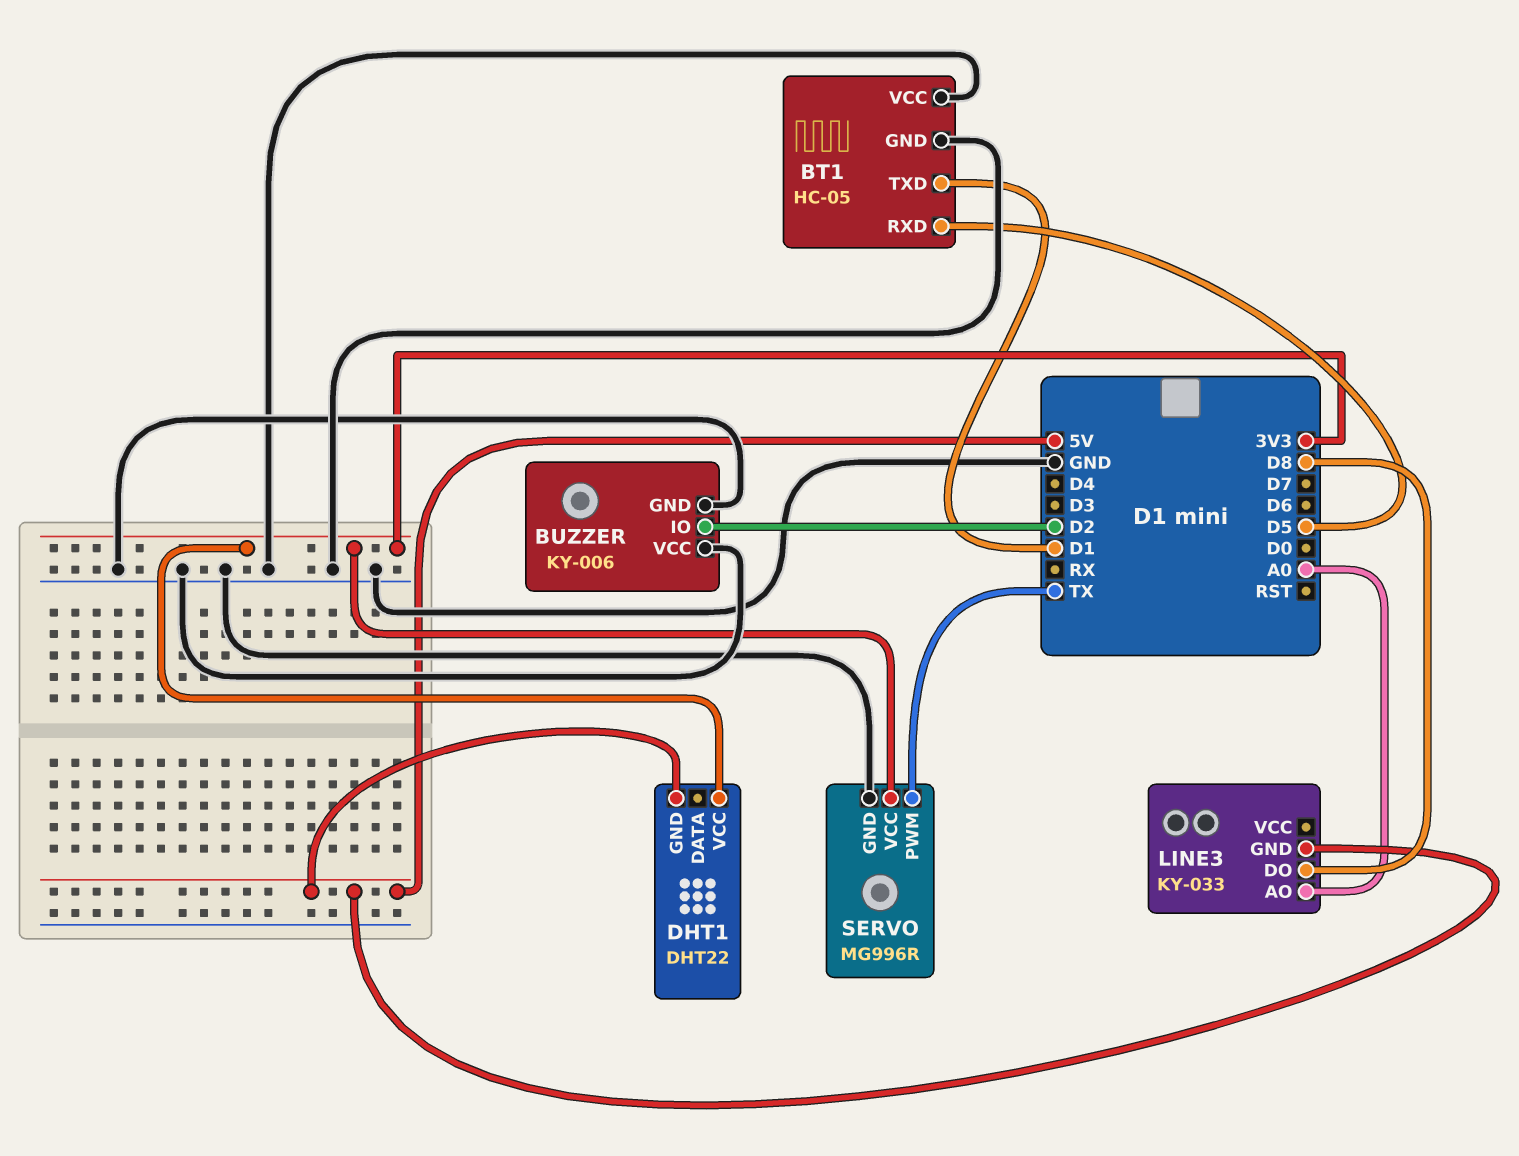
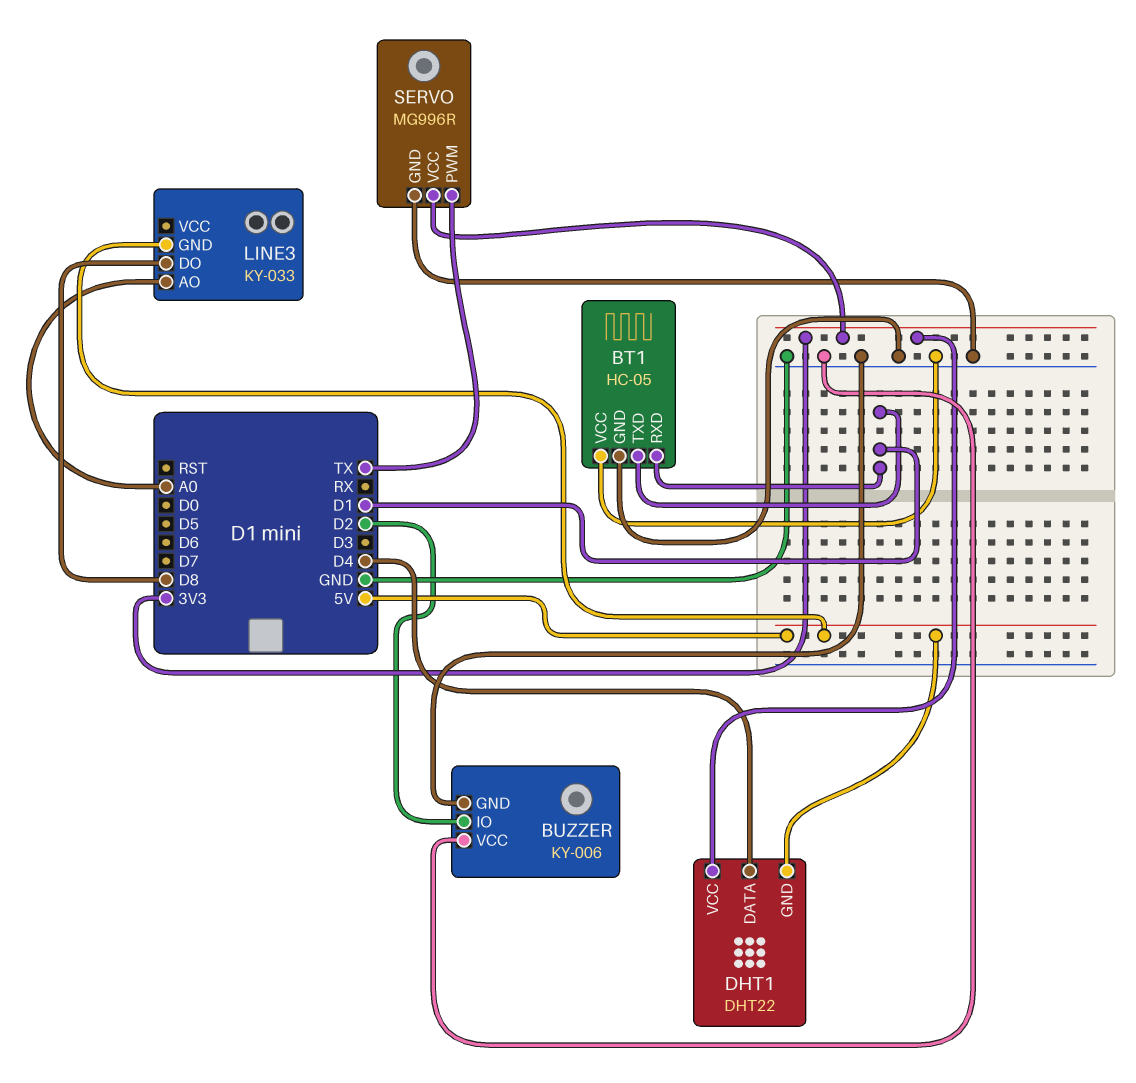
BT1 pin RXD: D5 -> D1
DHT1 pin DATA: none -> D4

